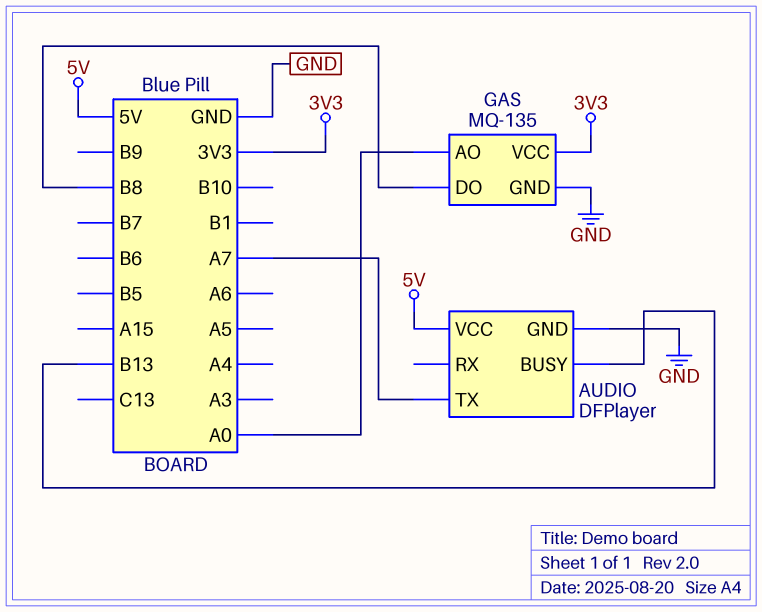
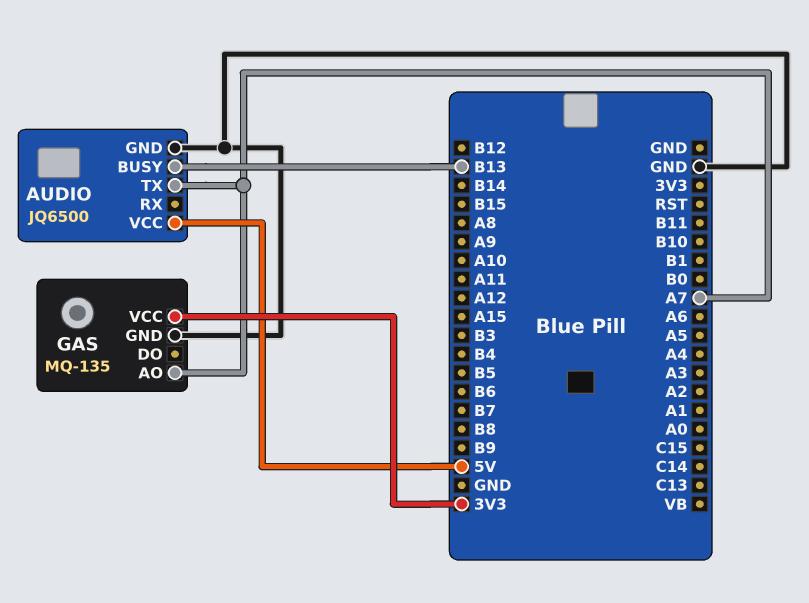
AUDIO: DFPlayer -> JQ6500
GAS pin AO: A0 -> A7
GAS pin DO: B8 -> none

